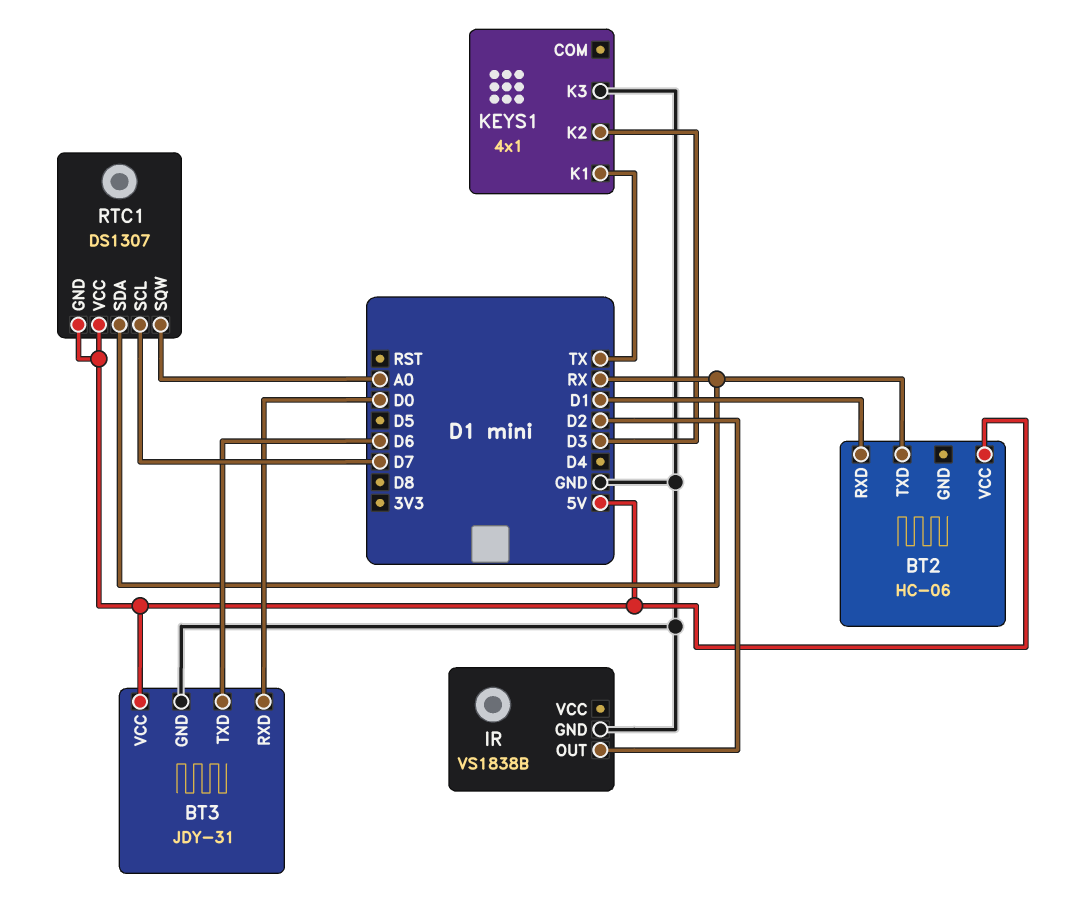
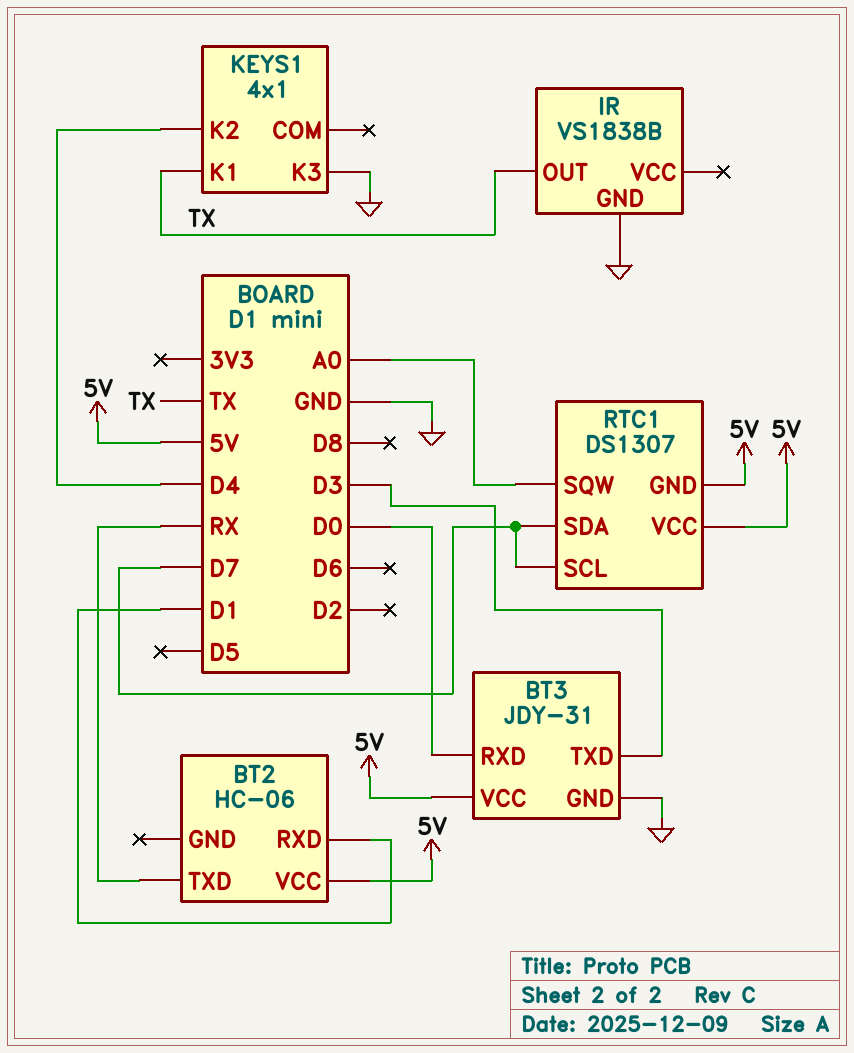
BT3 pin TXD: D6 -> D3
IR pin OUT: D2 -> TX
KEYS1 pin K2: D3 -> D4
RTC1 pin SDA: RX -> D7

